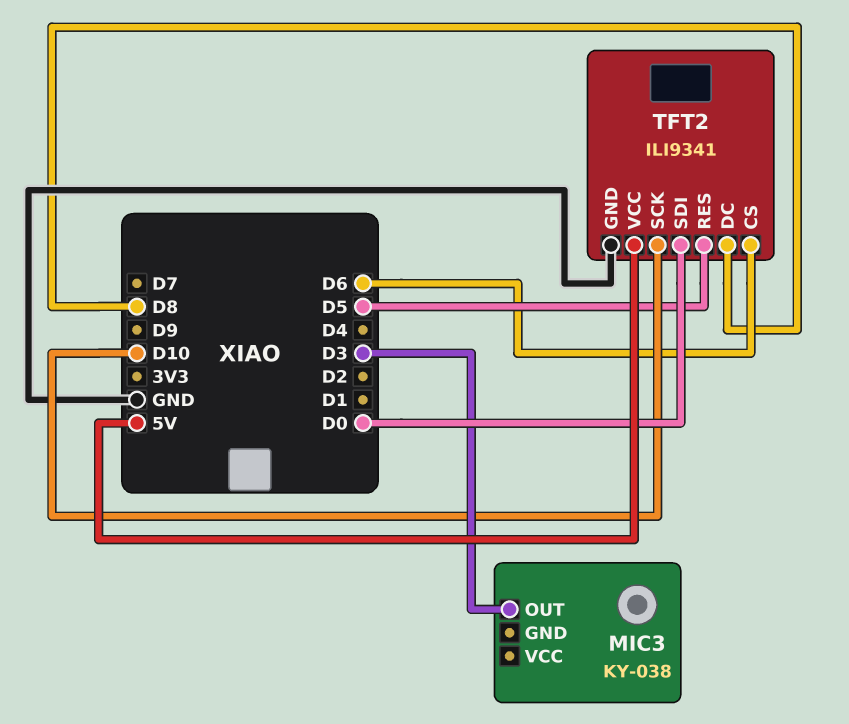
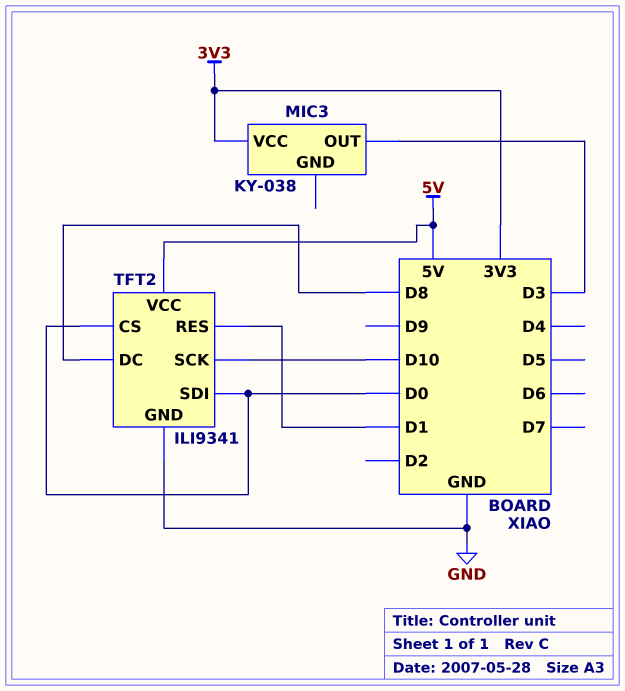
MIC3 pin VCC: none -> 3V3
TFT2 pin CS: D6 -> D0
TFT2 pin RES: D5 -> D1

